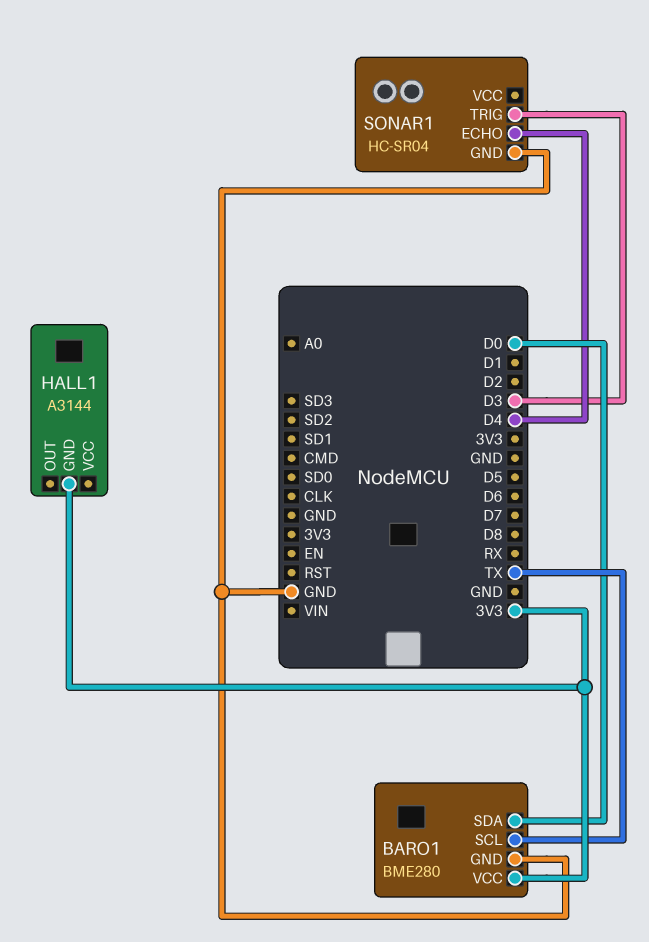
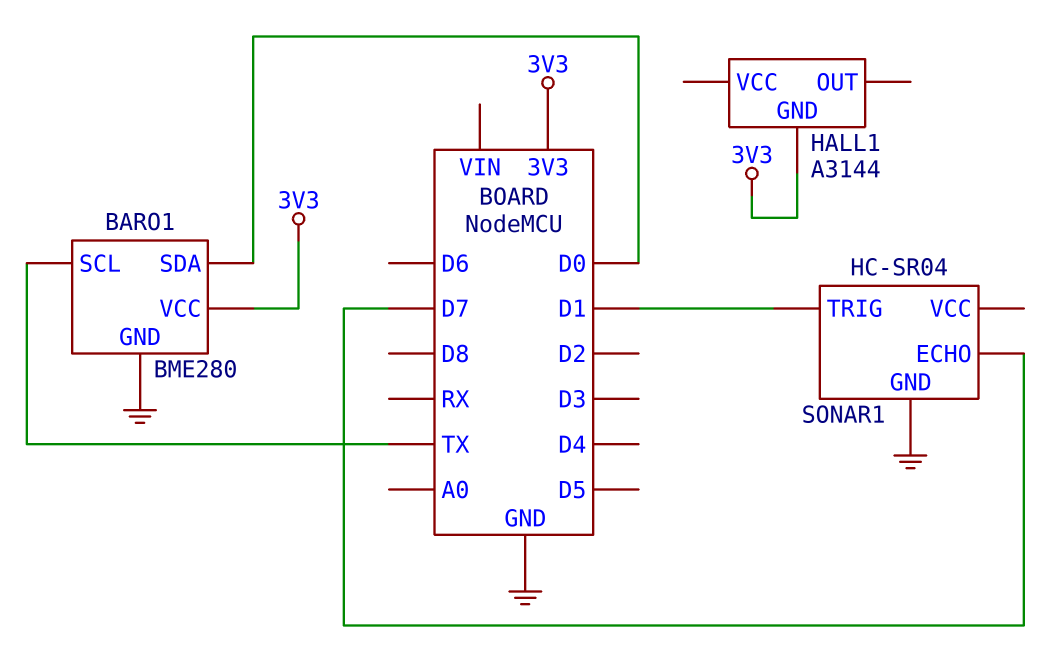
SONAR1 pin ECHO: D4 -> D7
SONAR1 pin TRIG: D3 -> D1

